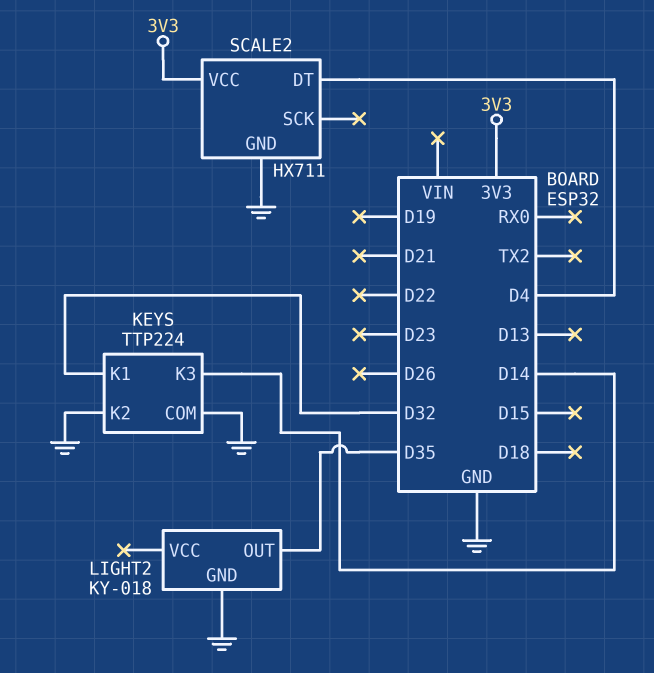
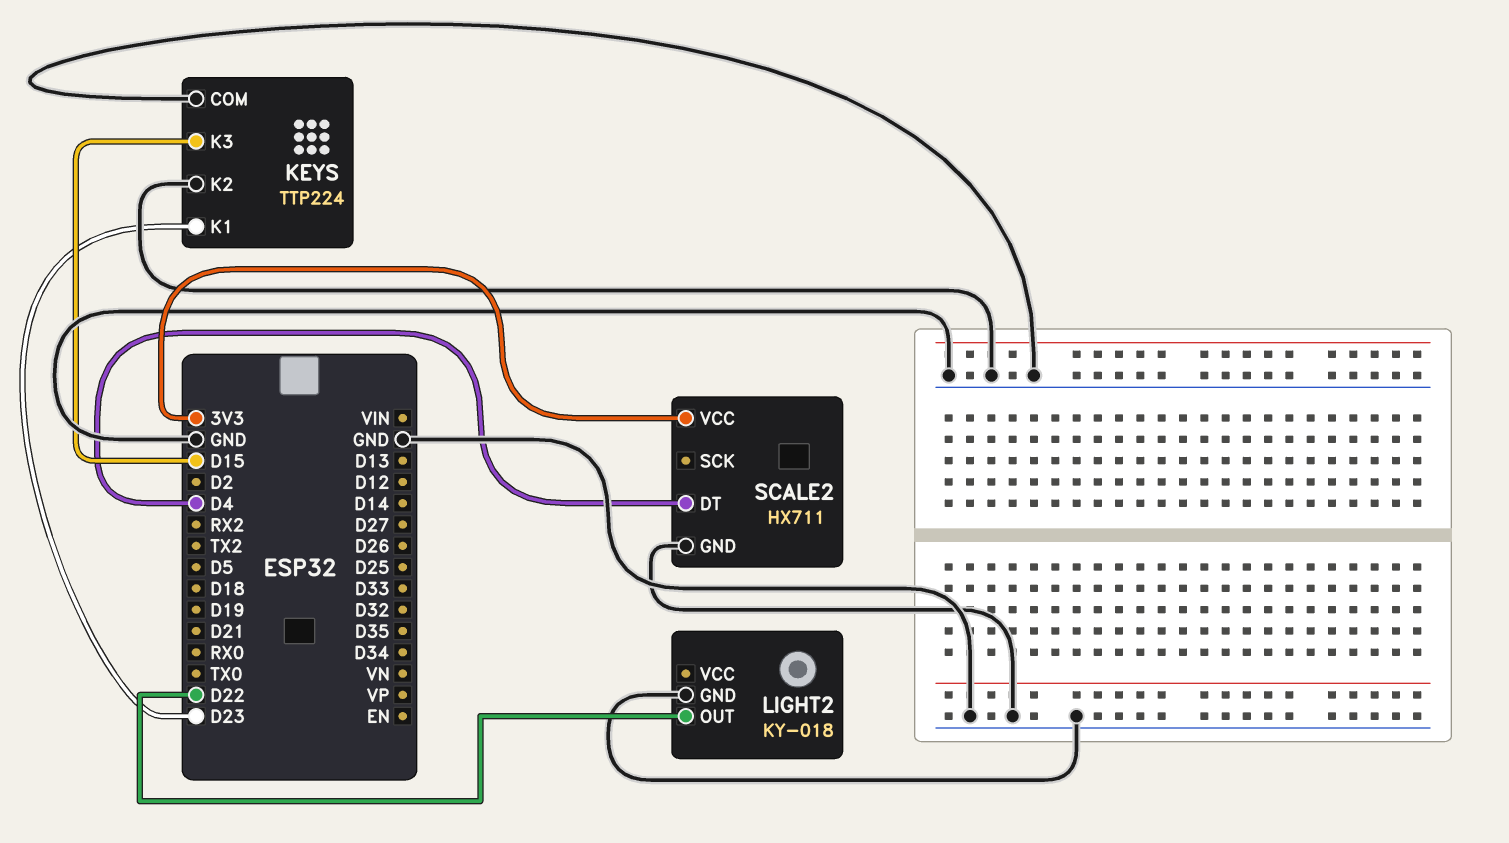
KEYS pin K1: D32 -> D23
KEYS pin K3: D14 -> D15
LIGHT2 pin OUT: D35 -> D22

